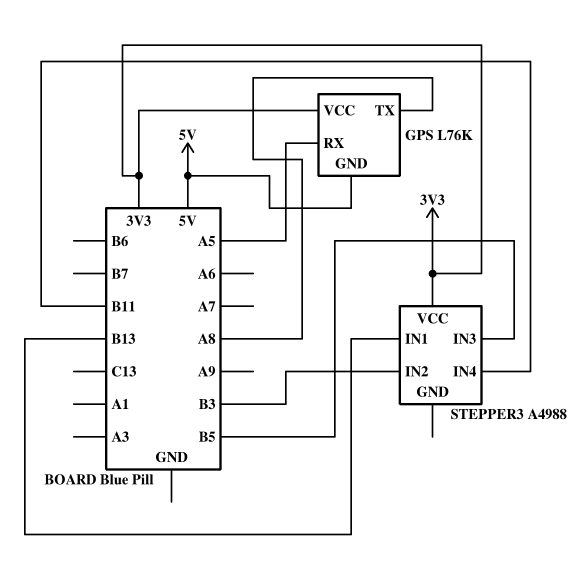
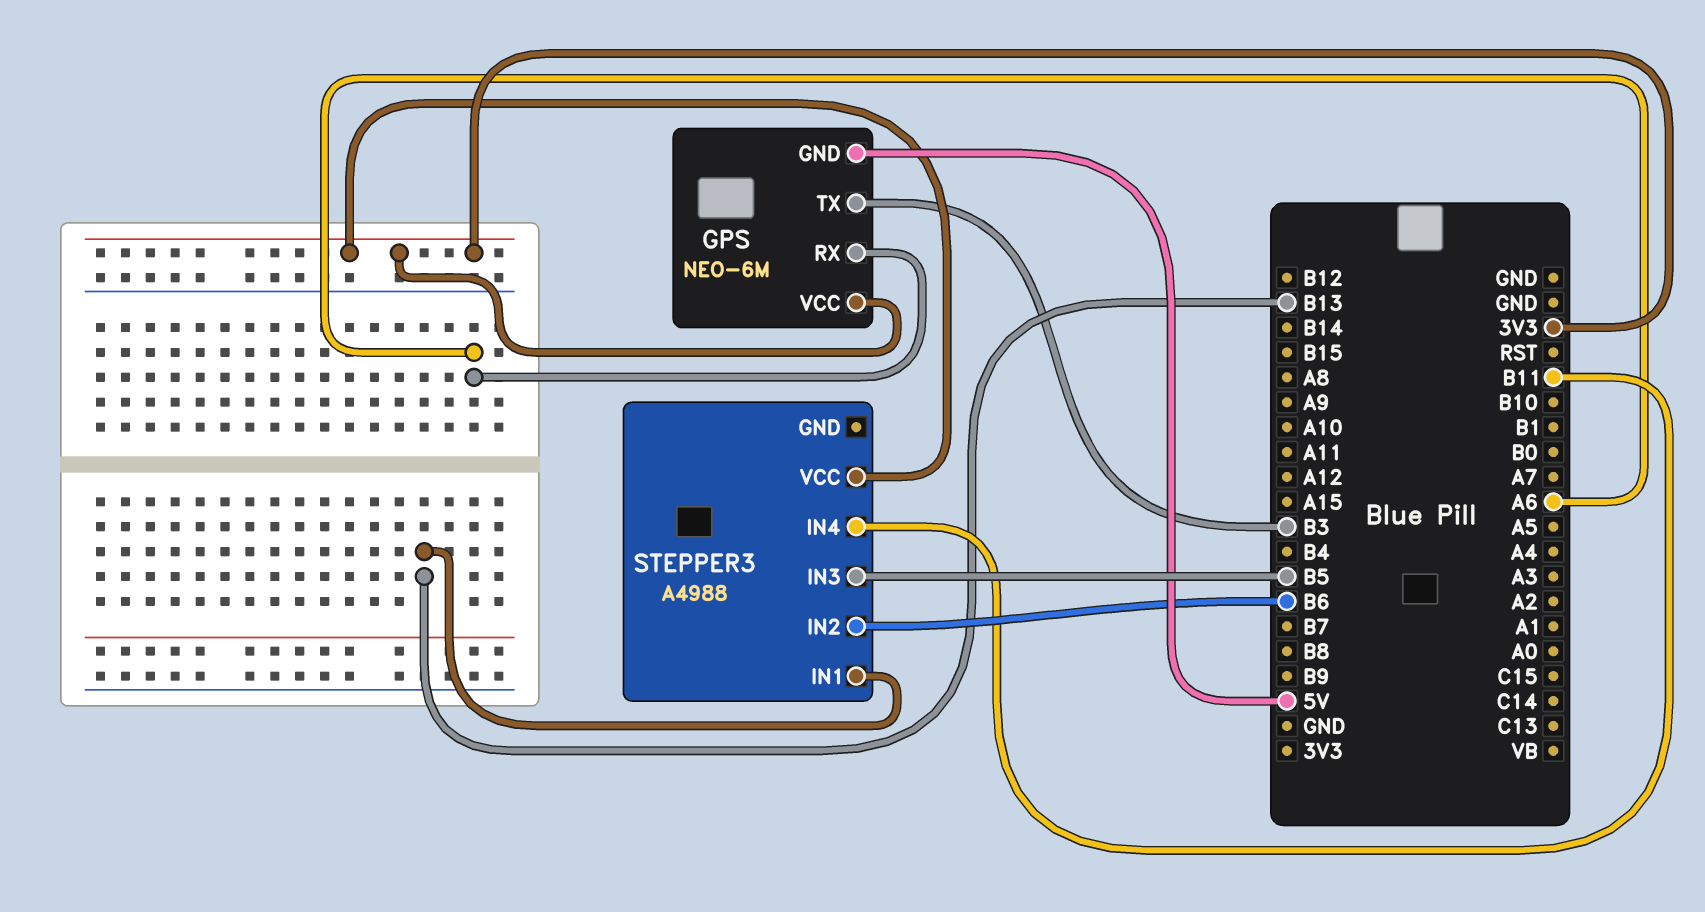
GPS: L76K -> NEO-6M
GPS pin RX: A5 -> A6
GPS pin TX: A8 -> B3
STEPPER3 pin IN2: B3 -> B6

